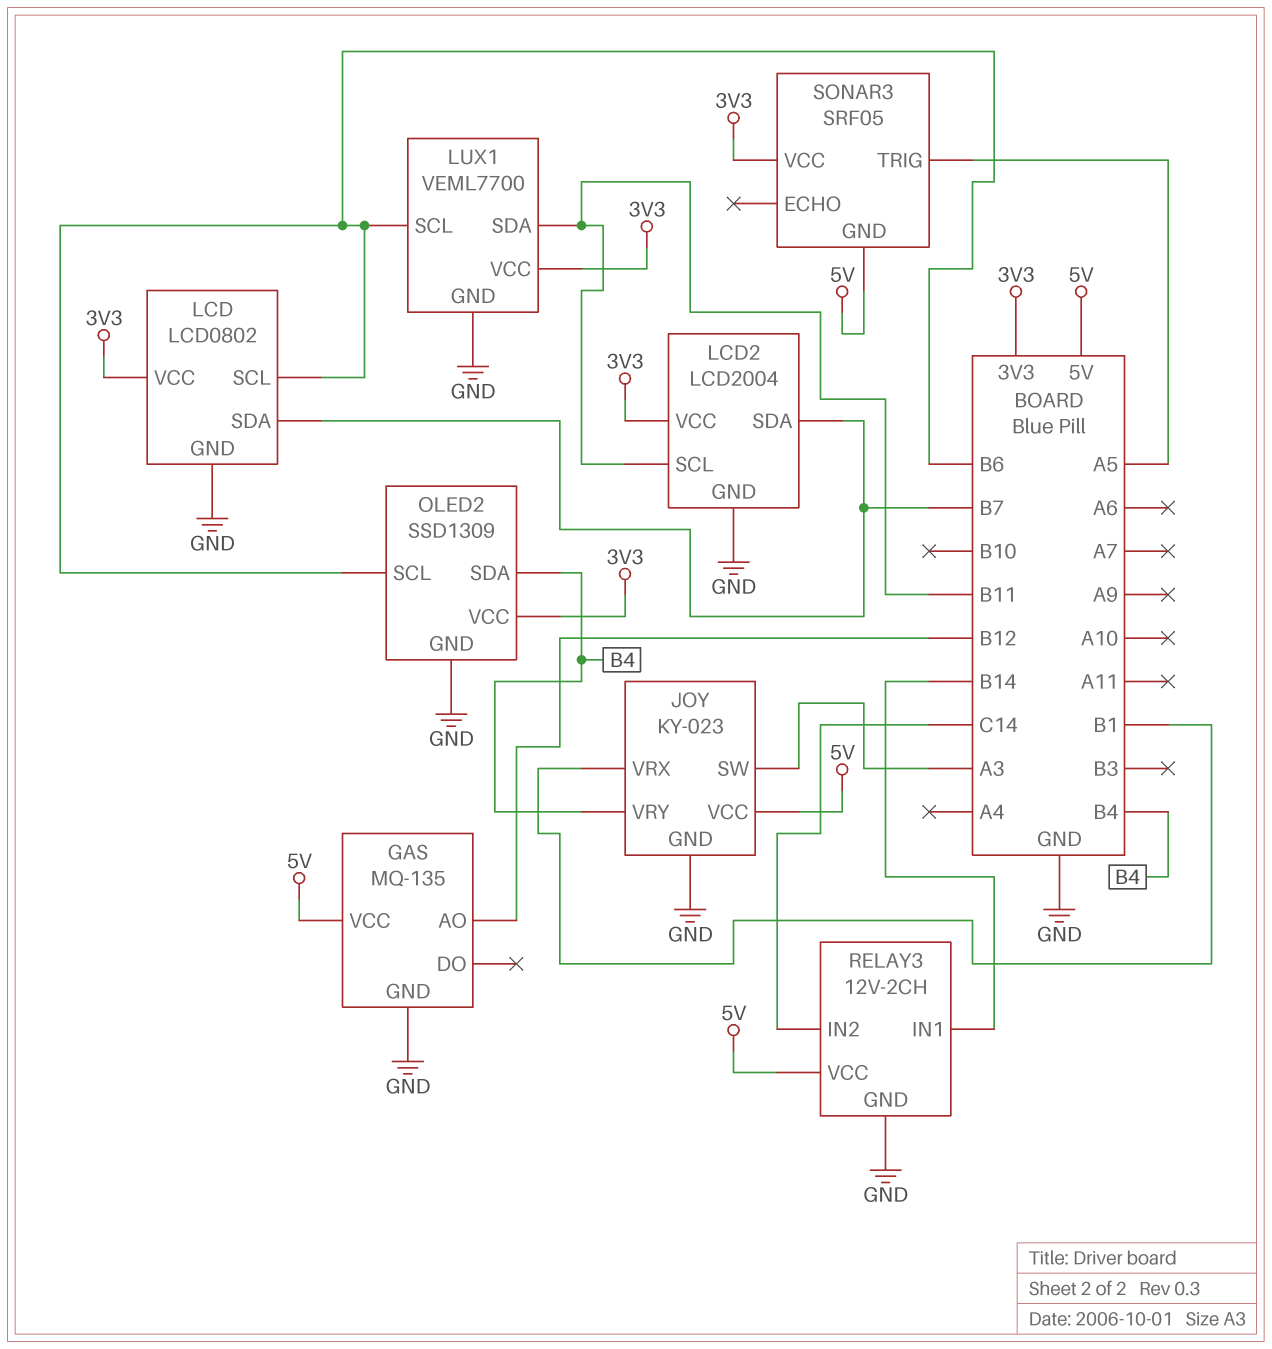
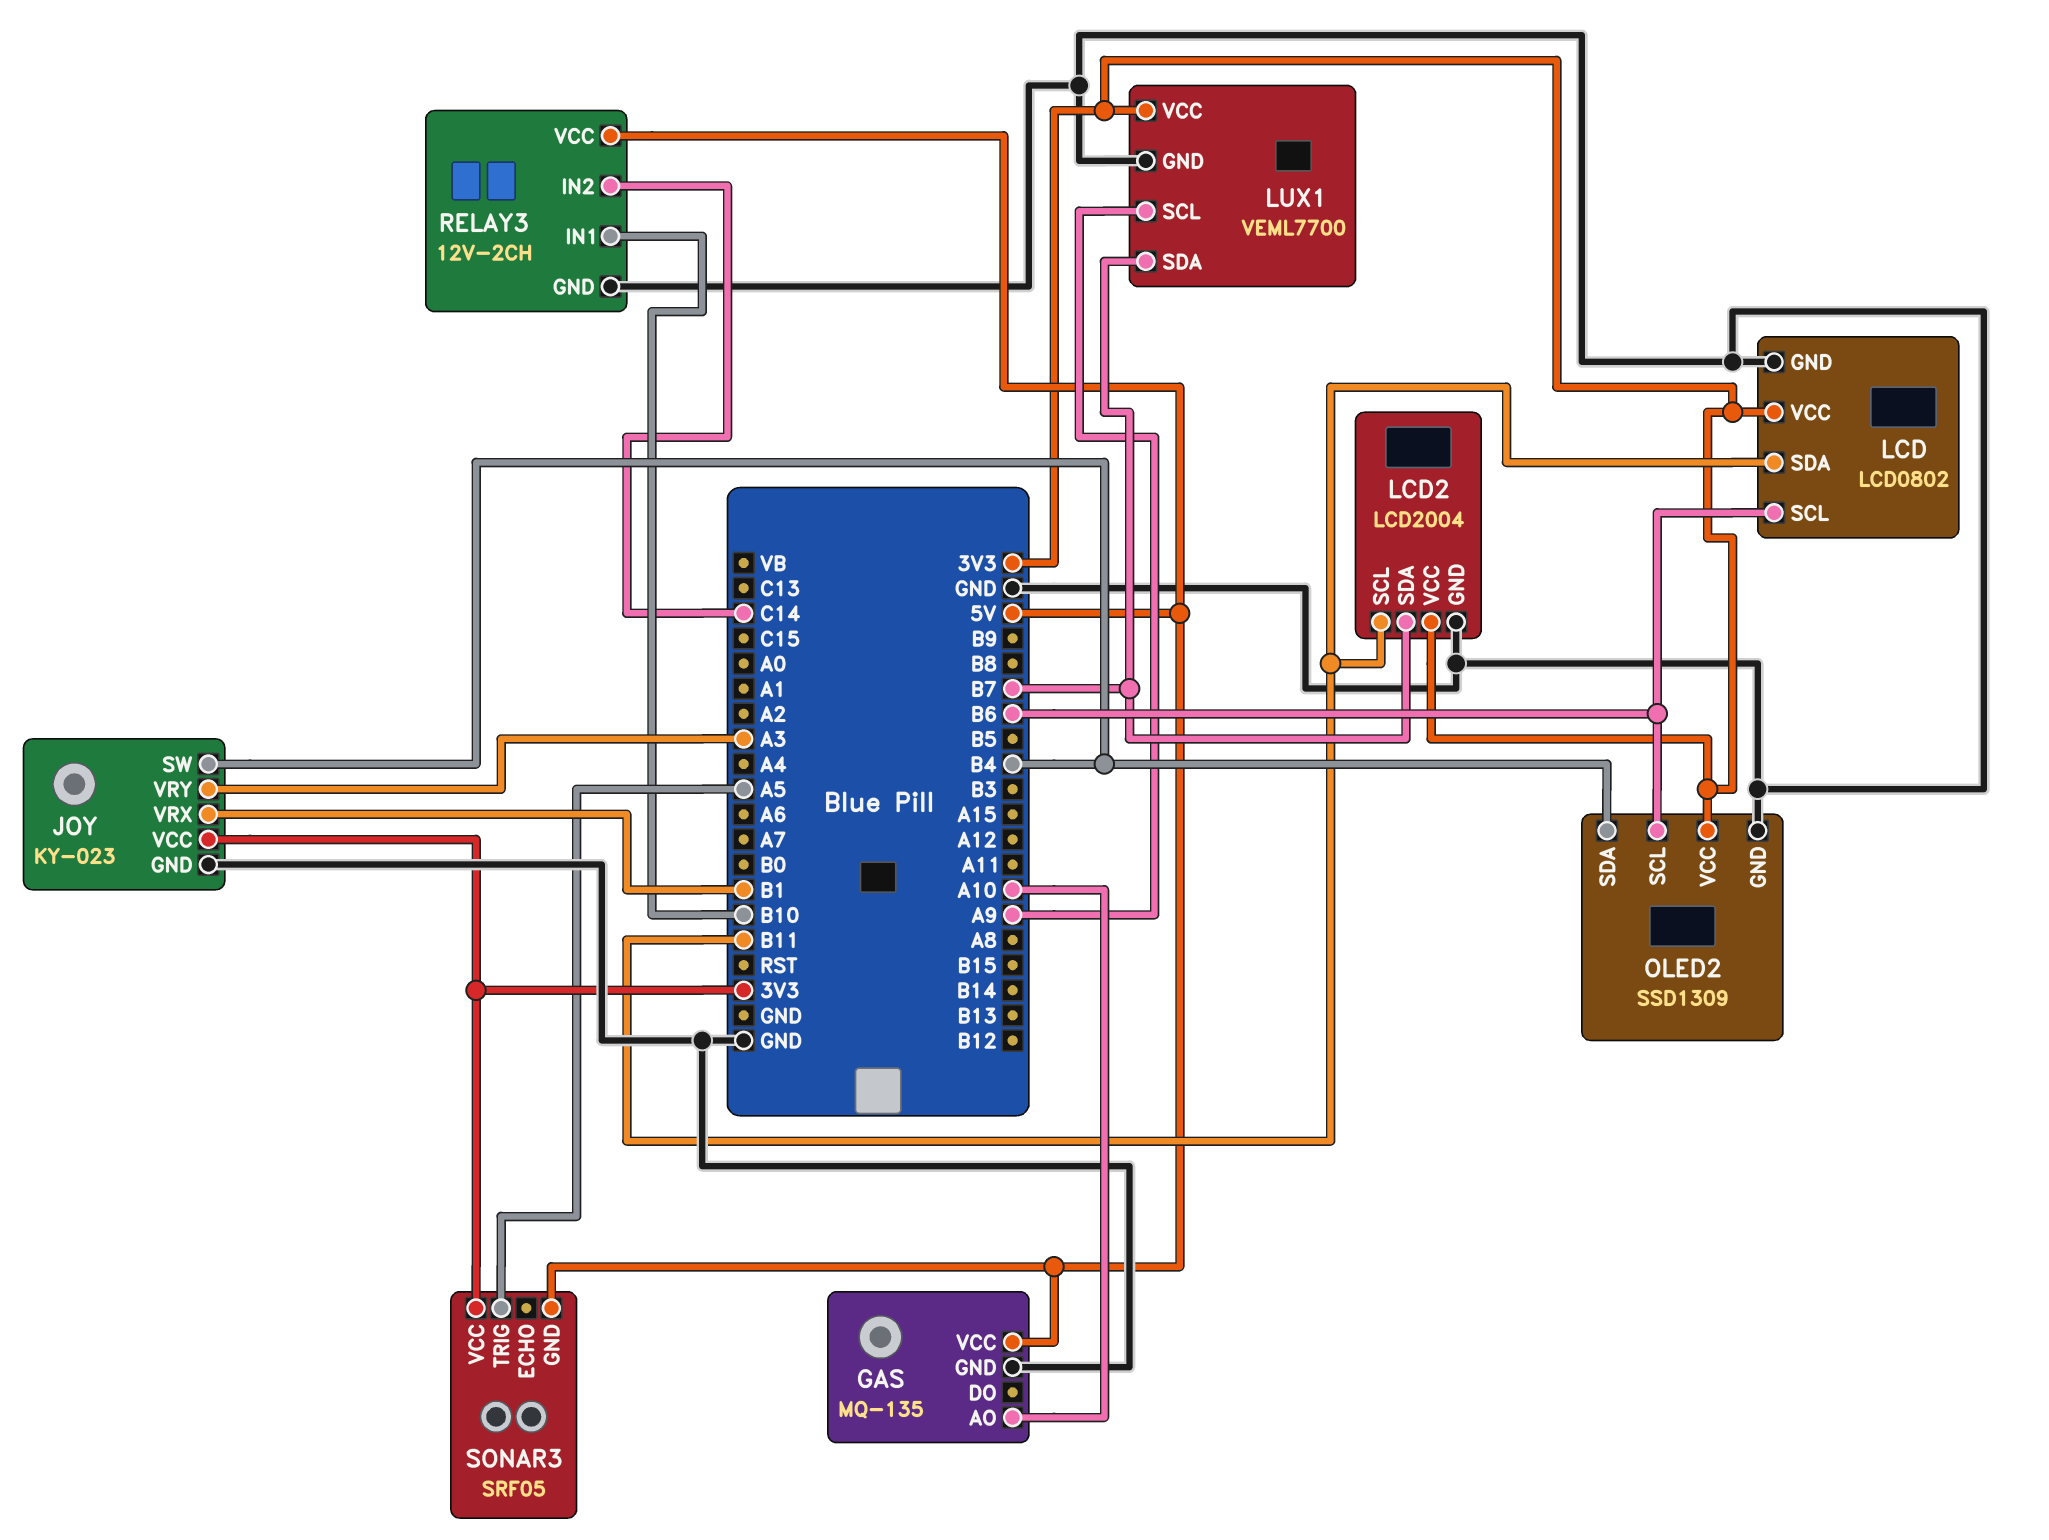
GAS pin AO: B12 -> A10
JOY pin SW: A3 -> B4
JOY pin VCC: 5V -> 3V3
JOY pin VRY: B4 -> A3
LCD pin SDA: B7 -> B11
LUX1 pin SCL: B6 -> A9
LUX1 pin SDA: B11 -> B7
RELAY3 pin IN1: B14 -> B10

